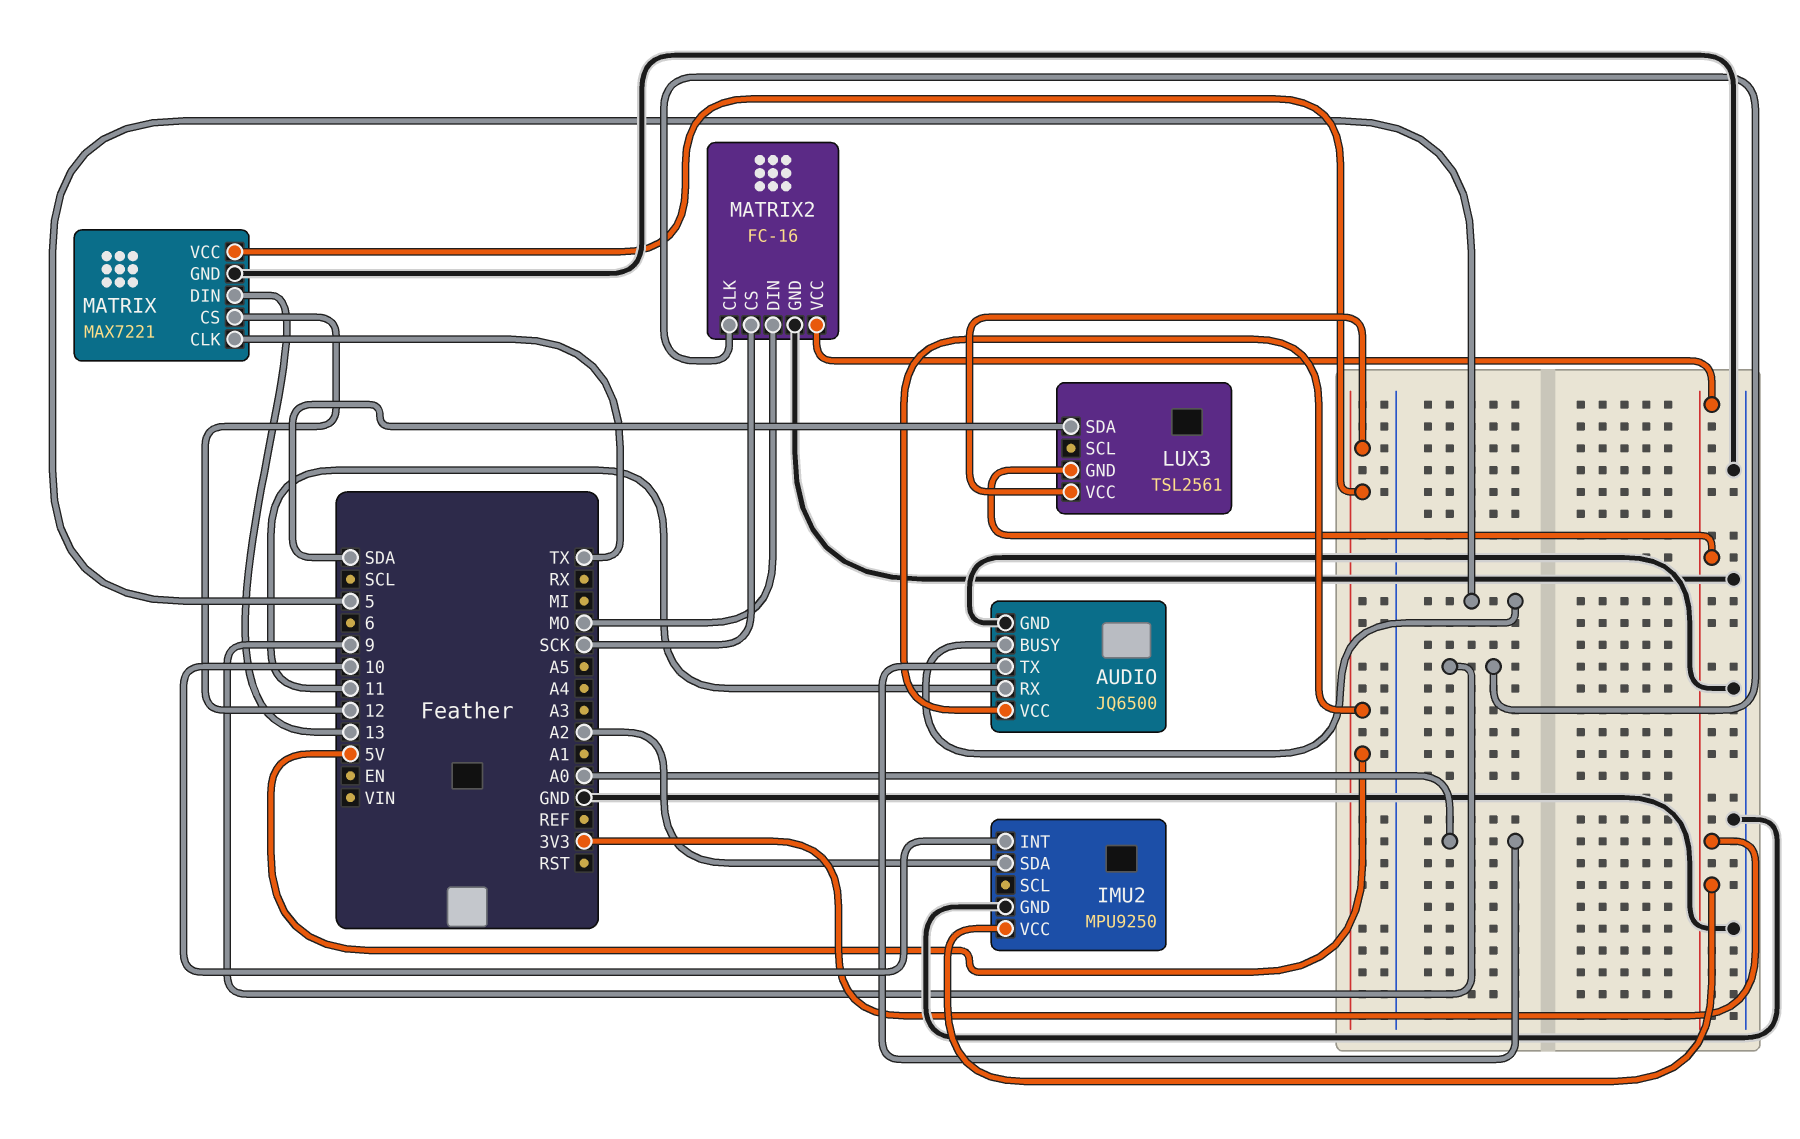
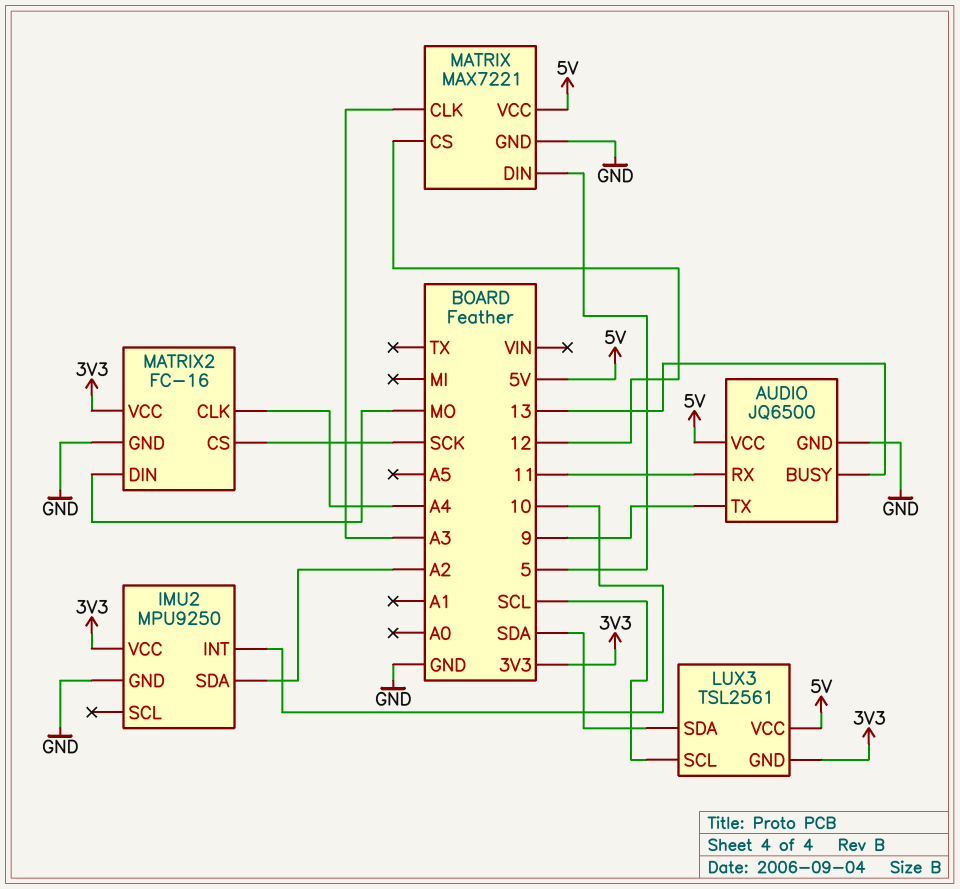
AUDIO pin BUSY: 5 -> 13
AUDIO pin TX: A0 -> 9
LUX3 pin SCL: none -> SCL
MATRIX pin CLK: TX -> A3
MATRIX pin DIN: 13 -> 5
MATRIX2 pin CLK: 9 -> A4

